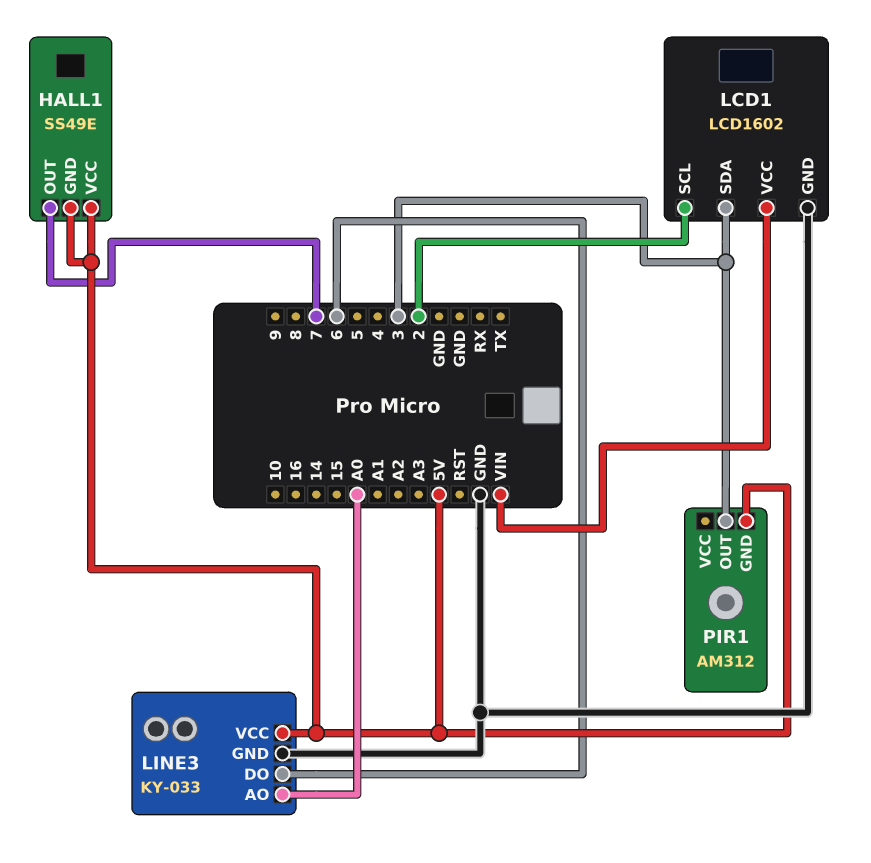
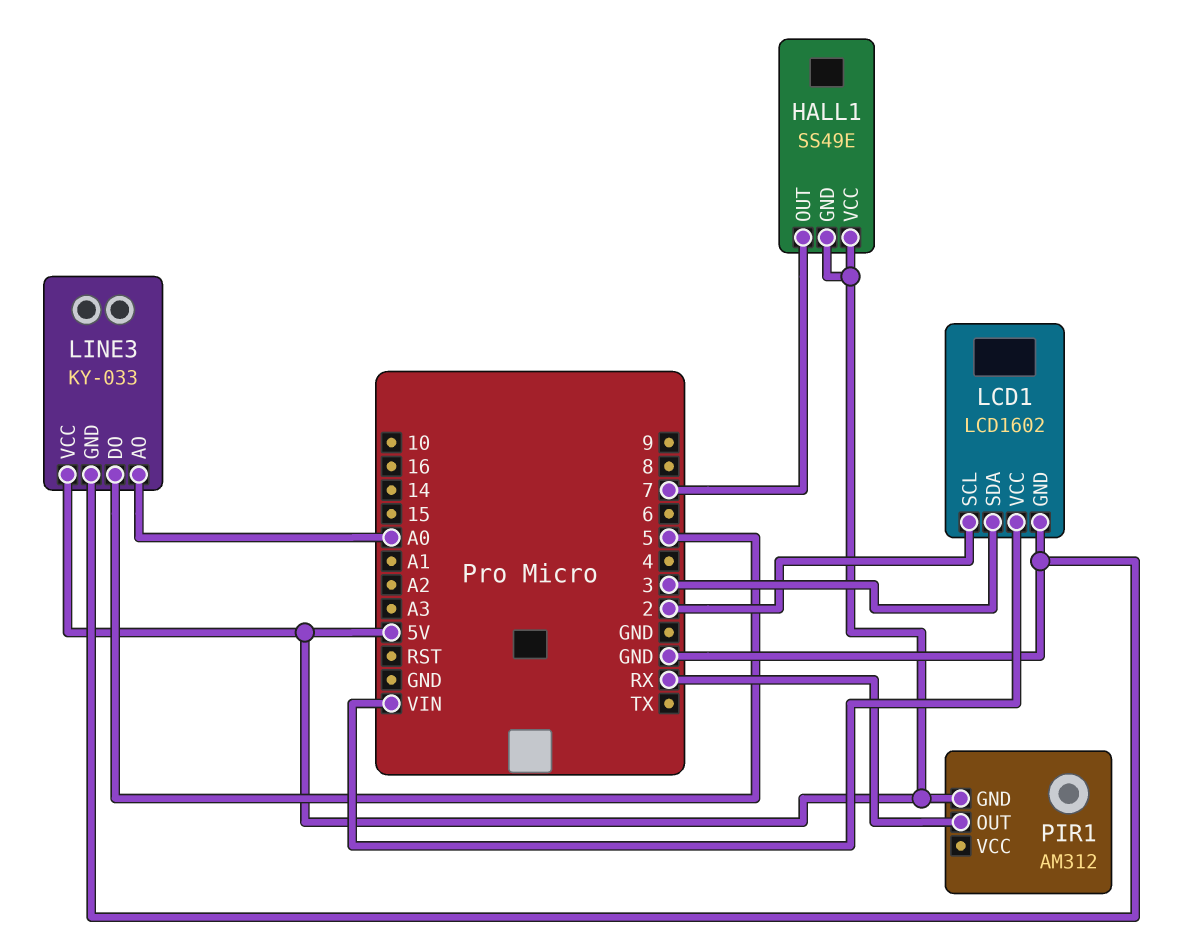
LINE3 pin DO: 6 -> 5
PIR1 pin OUT: 3 -> RX

